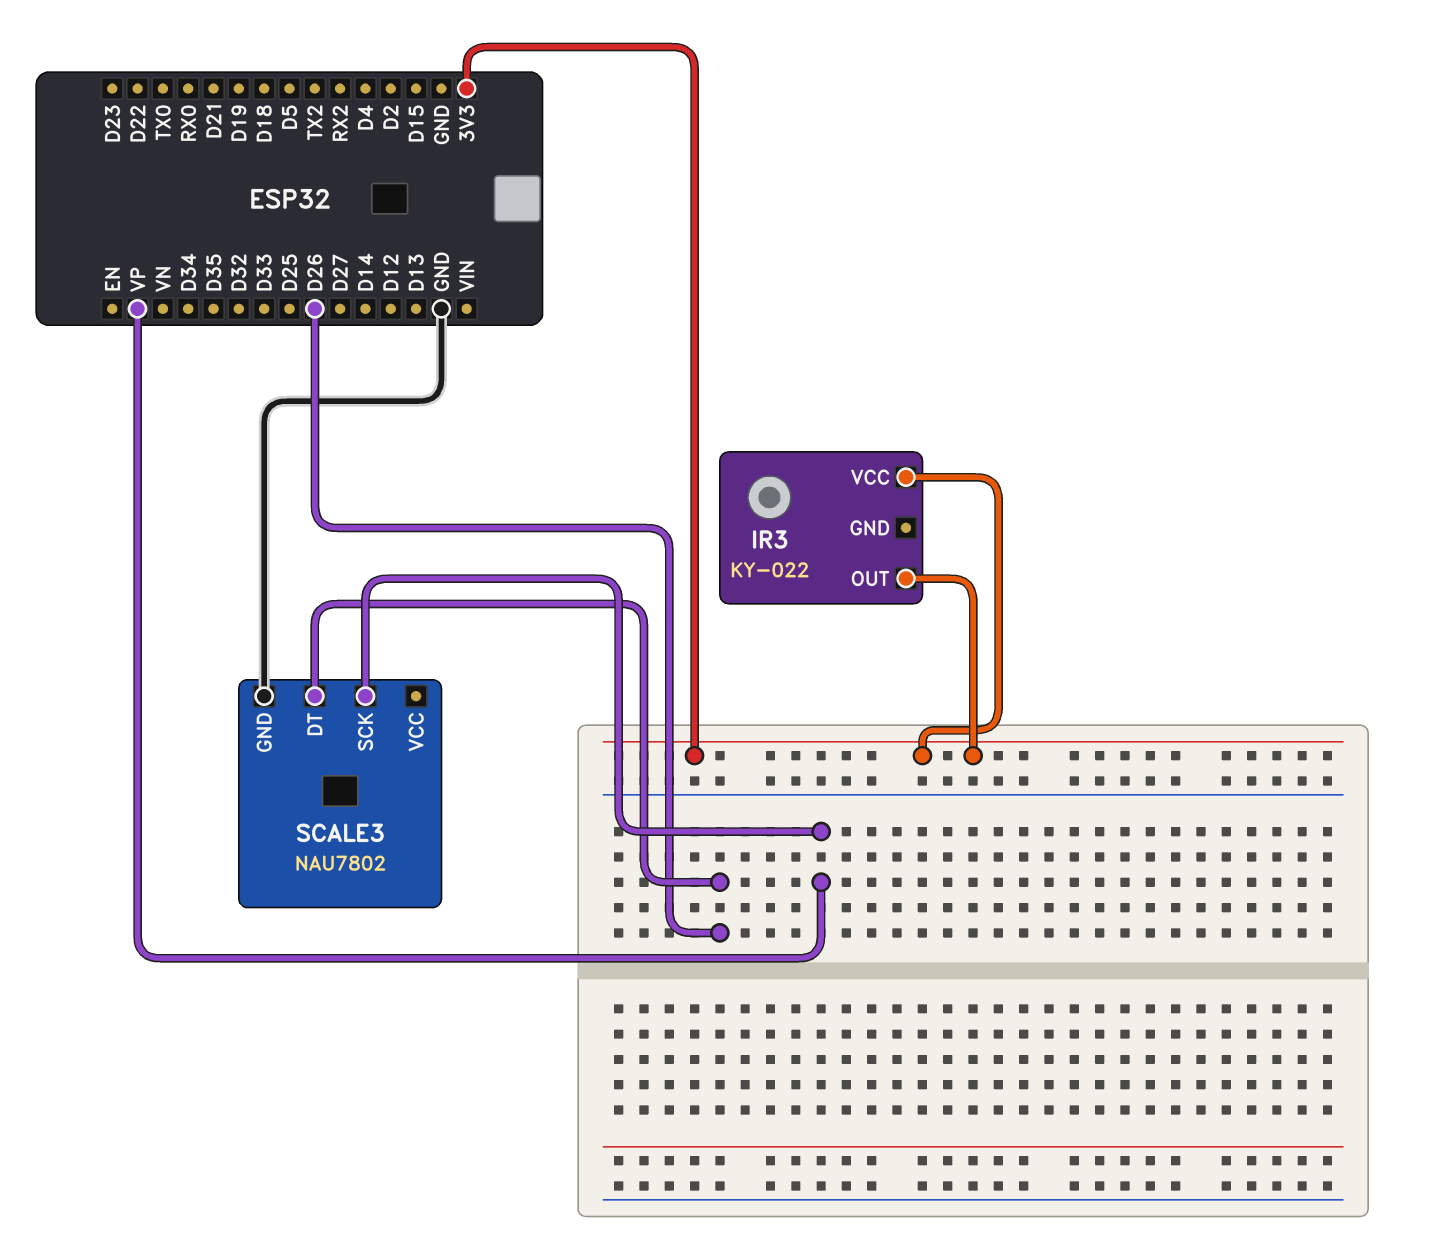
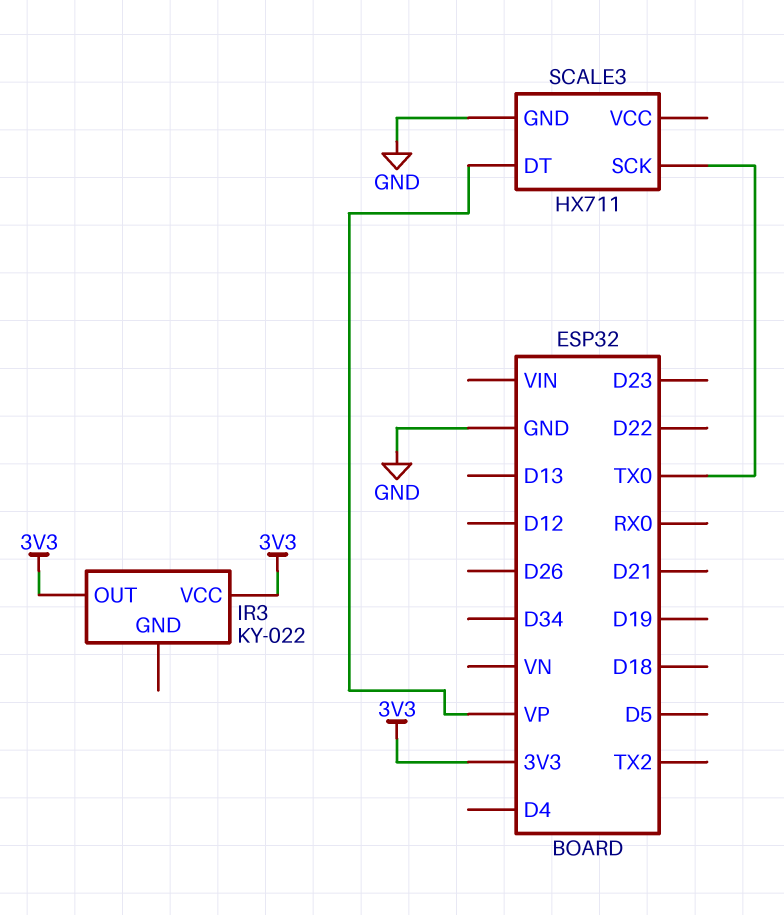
SCALE3: NAU7802 -> HX711
SCALE3 pin DT: D26 -> VP
SCALE3 pin SCK: VP -> TX0

